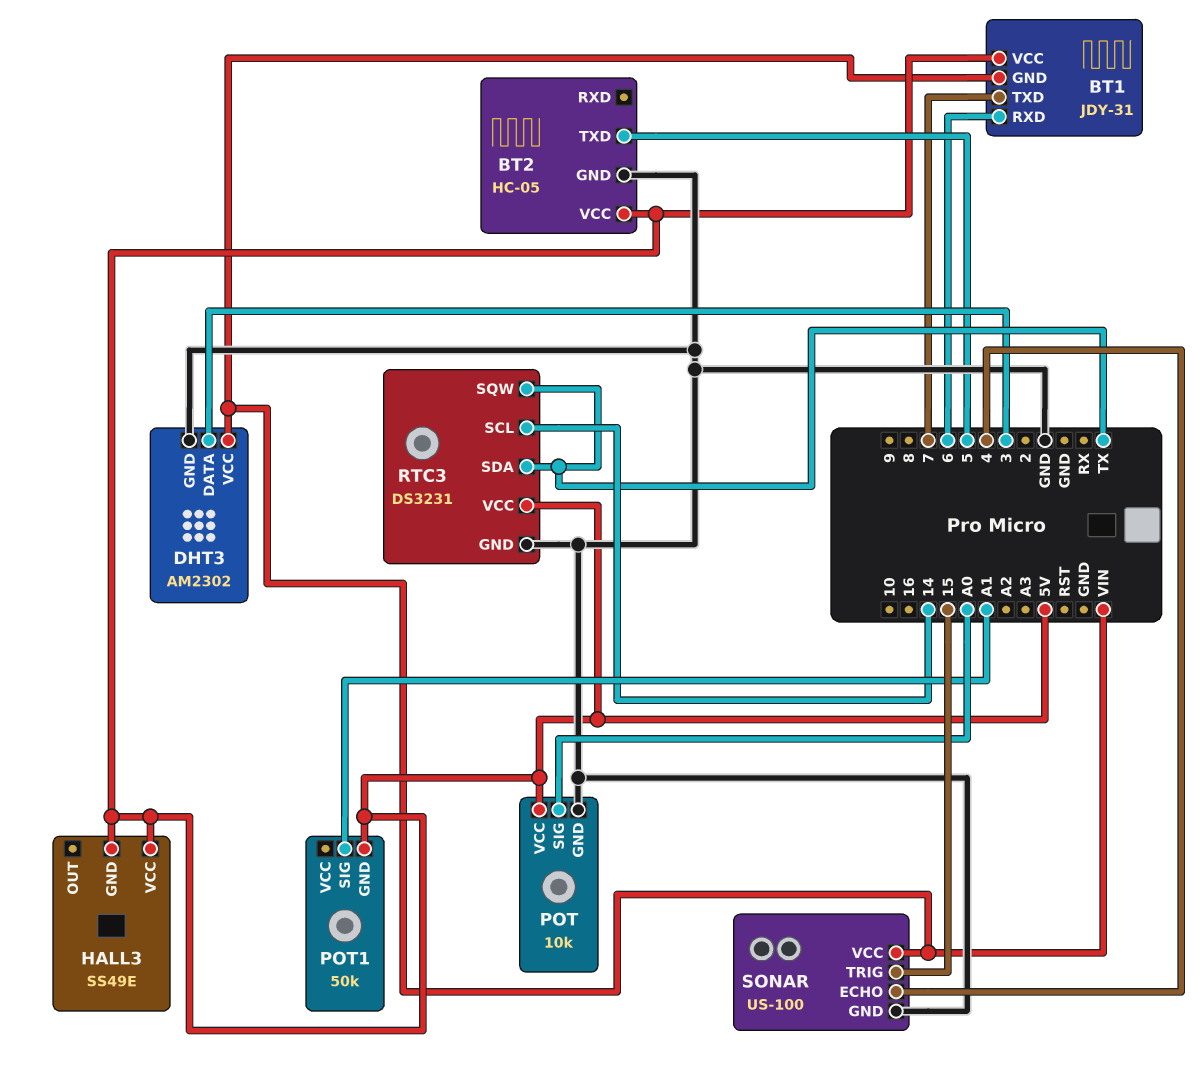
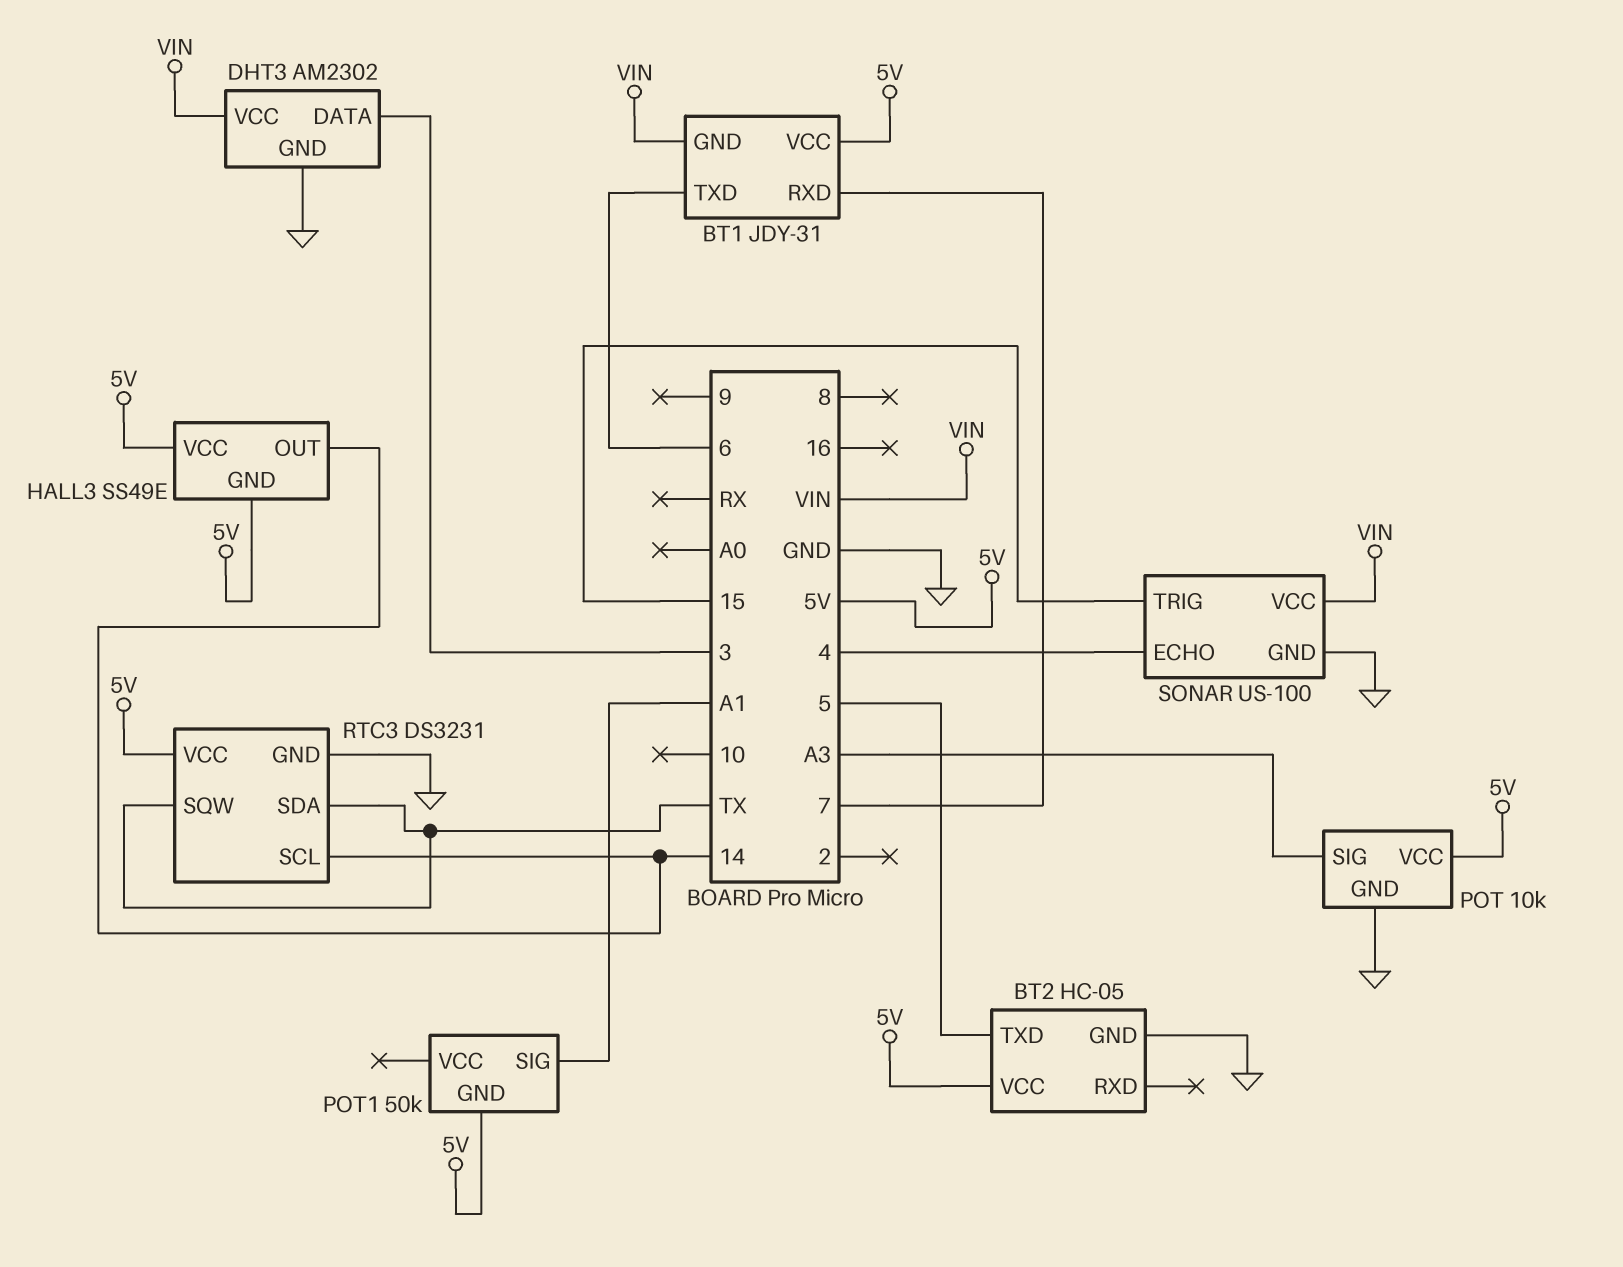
BT1 pin RXD: 6 -> 7
BT1 pin TXD: 7 -> 6
HALL3 pin OUT: none -> 14
POT pin SIG: A0 -> A3

